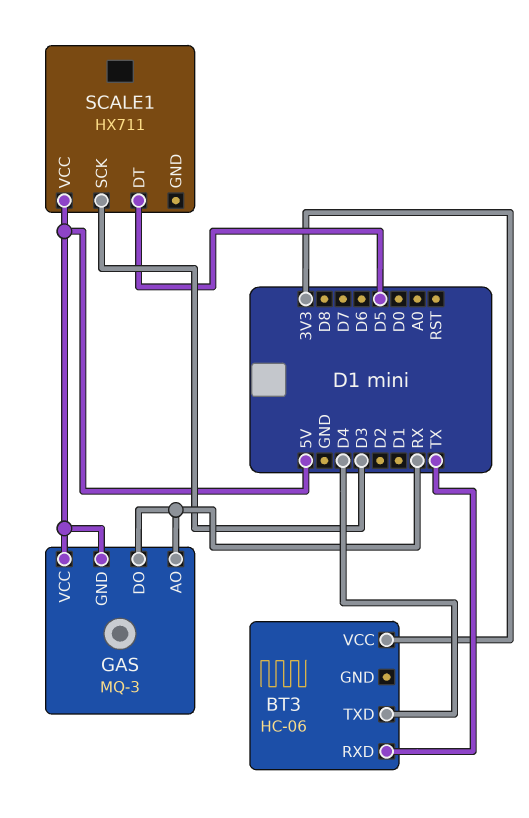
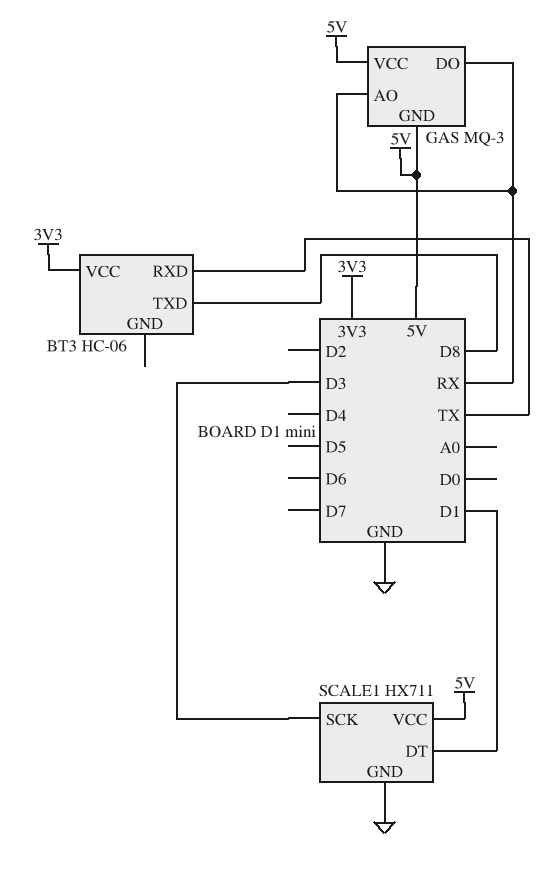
BT3 pin TXD: D4 -> D8
SCALE1 pin DT: D5 -> D1
SCALE1 pin GND: none -> GND

